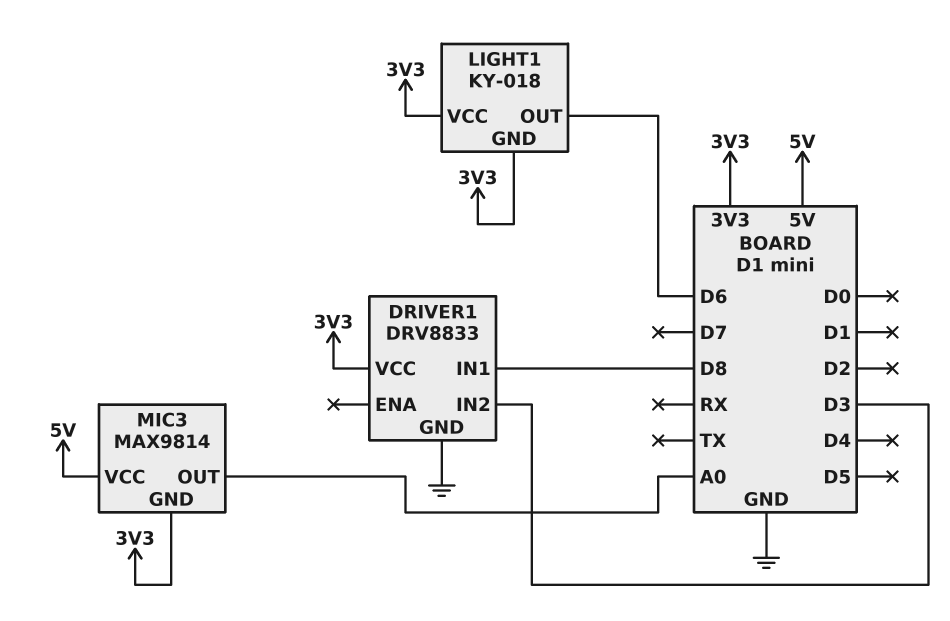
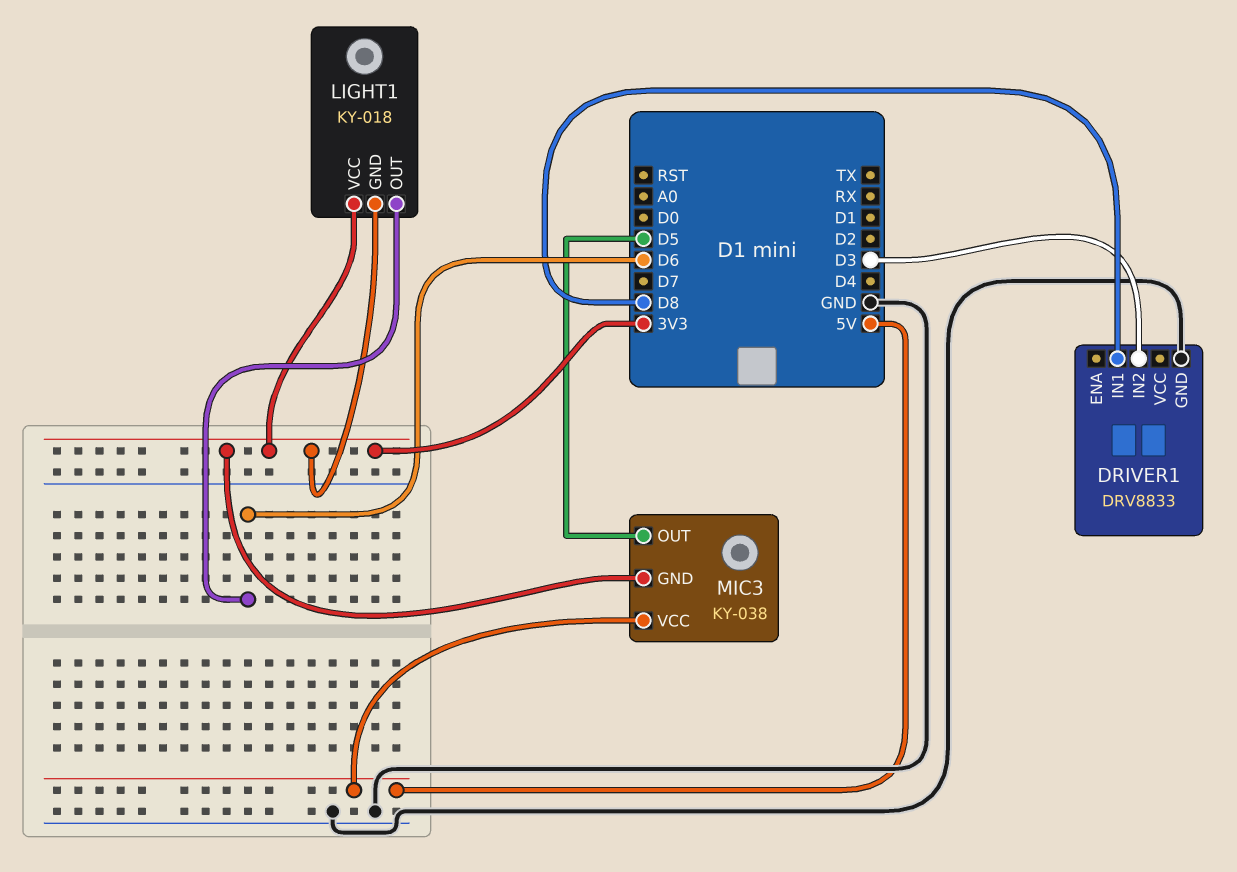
DRIVER1 pin VCC: 3V3 -> none
MIC3: MAX9814 -> KY-038
MIC3 pin OUT: A0 -> D5

